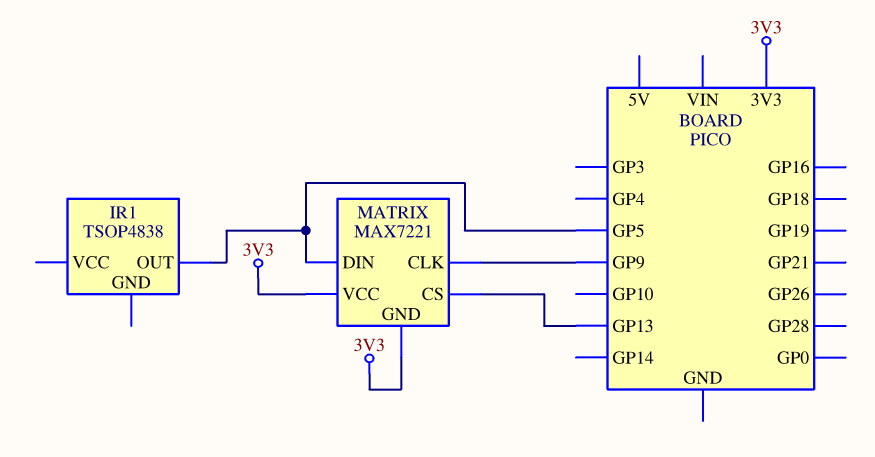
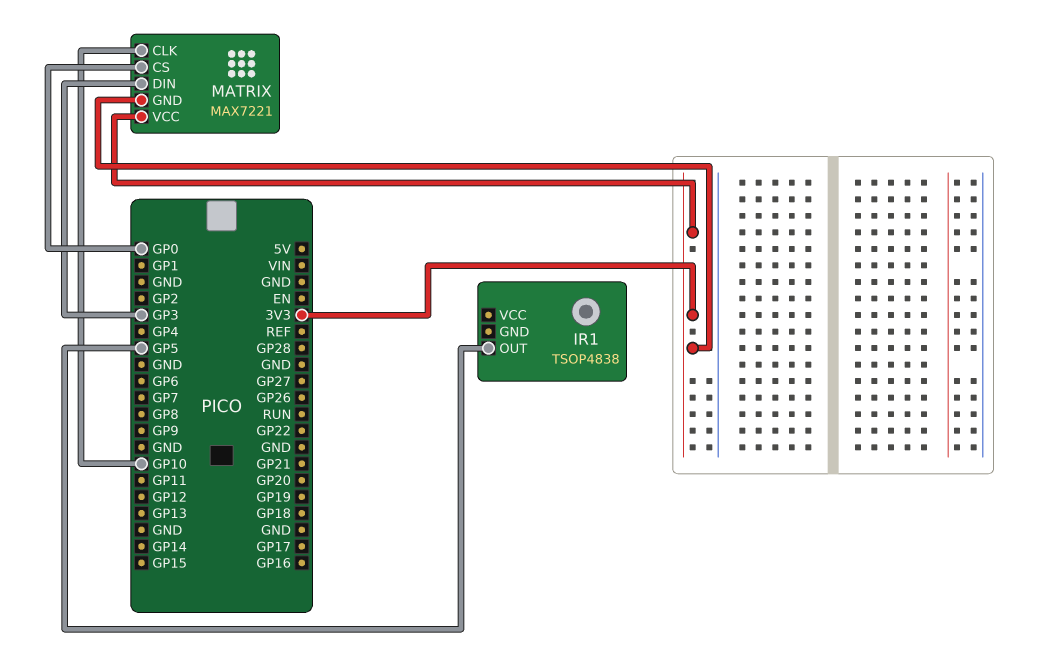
MATRIX pin CLK: GP9 -> GP10
MATRIX pin CS: GP13 -> GP0
MATRIX pin DIN: GP5 -> GP3

